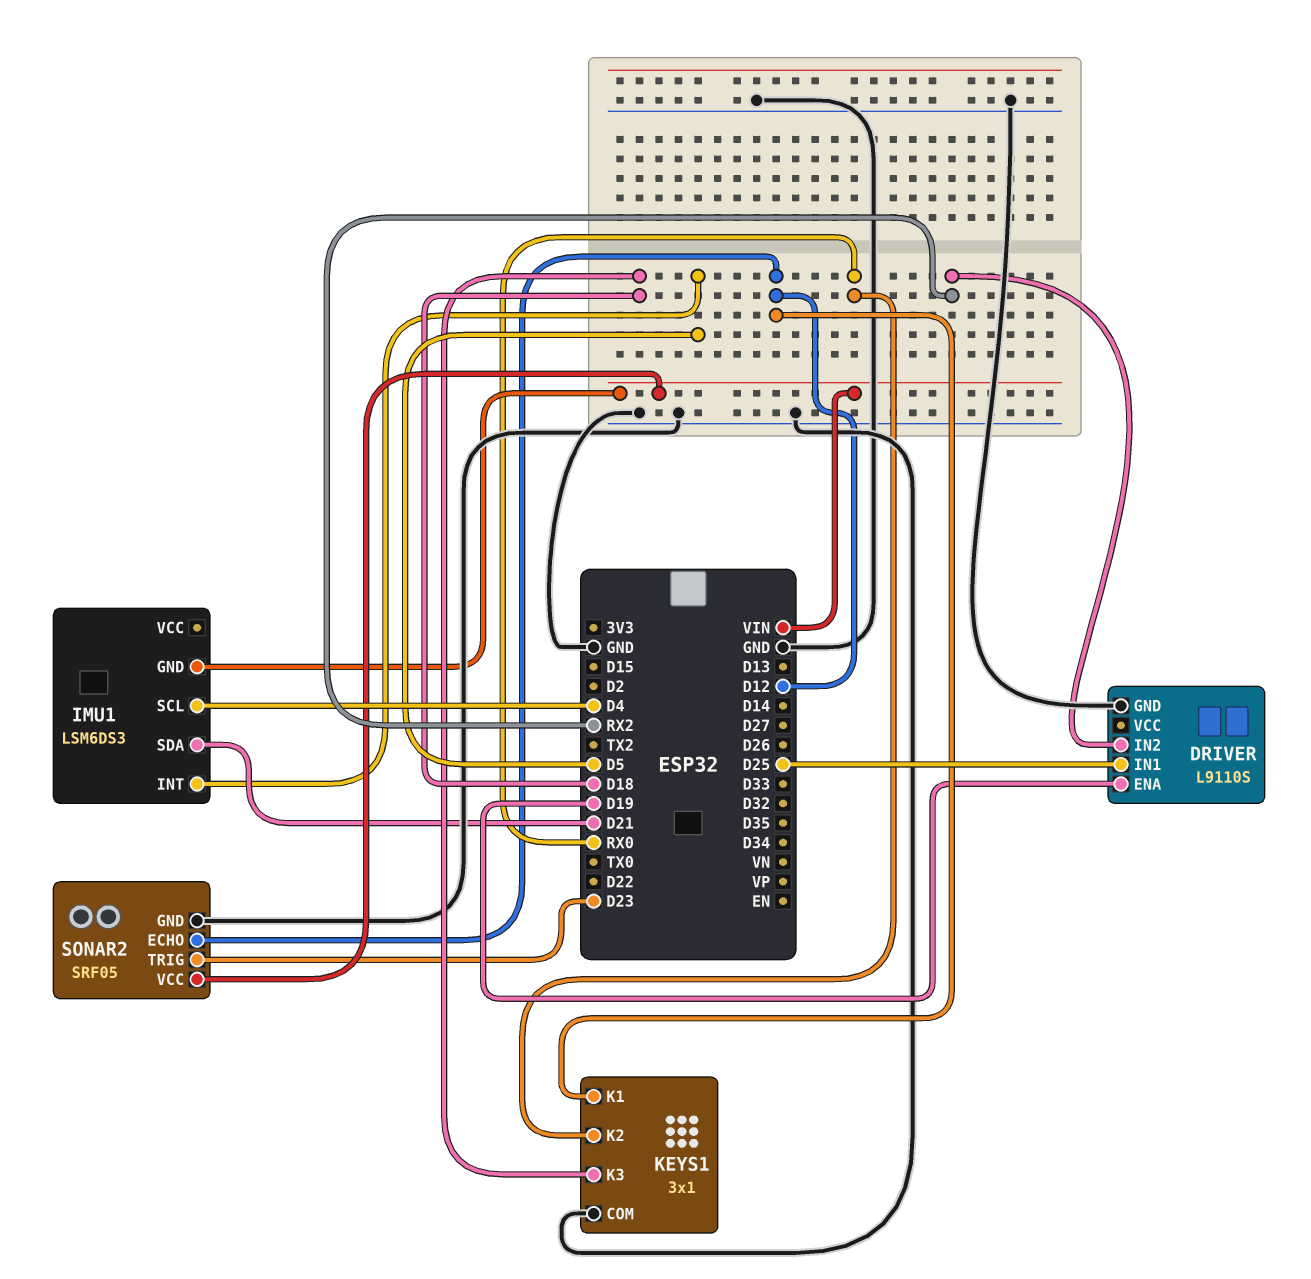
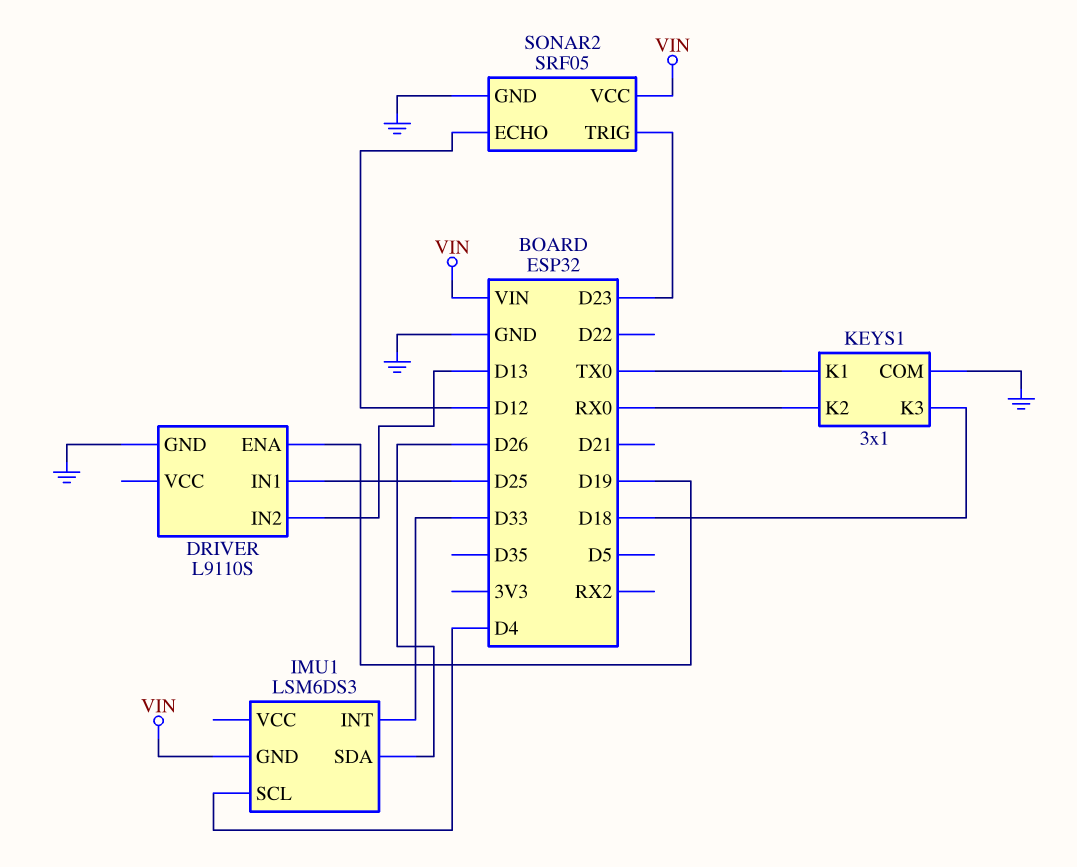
DRIVER pin IN2: RX2 -> D13
IMU1 pin INT: D5 -> D33
IMU1 pin SDA: D21 -> D26
KEYS1 pin K1: D12 -> TX0

